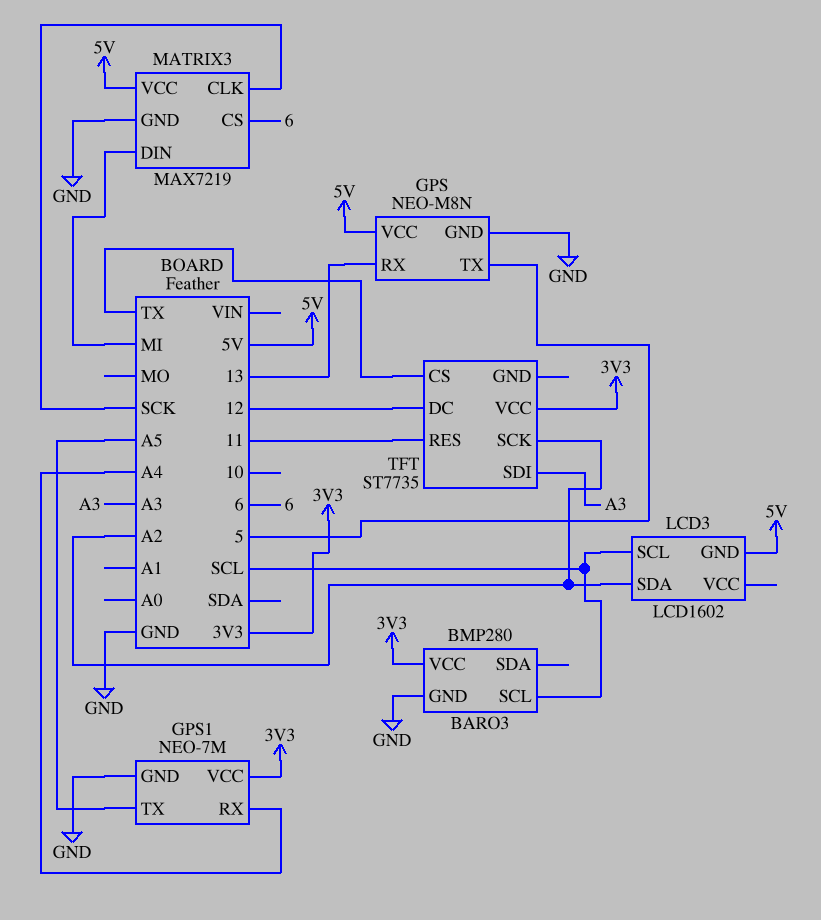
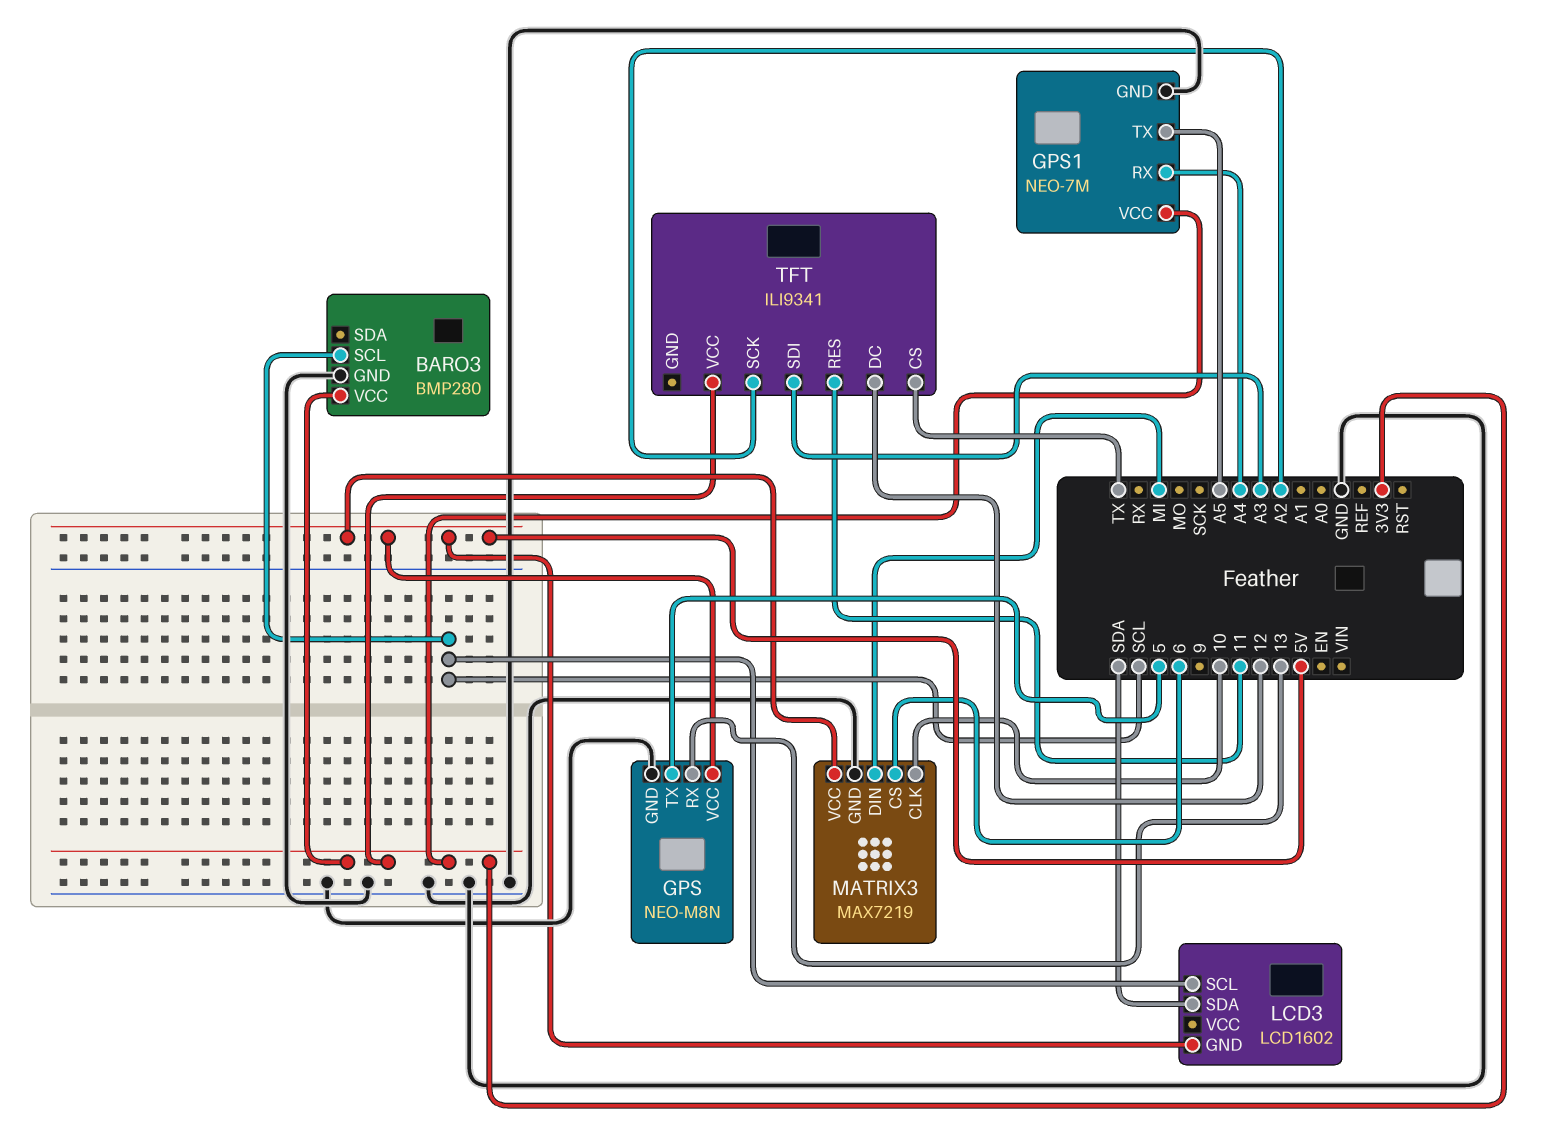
LCD3 pin SDA: A2 -> SDA
MATRIX3 pin CLK: SCK -> 10
TFT: ST7735 -> ILI9341

